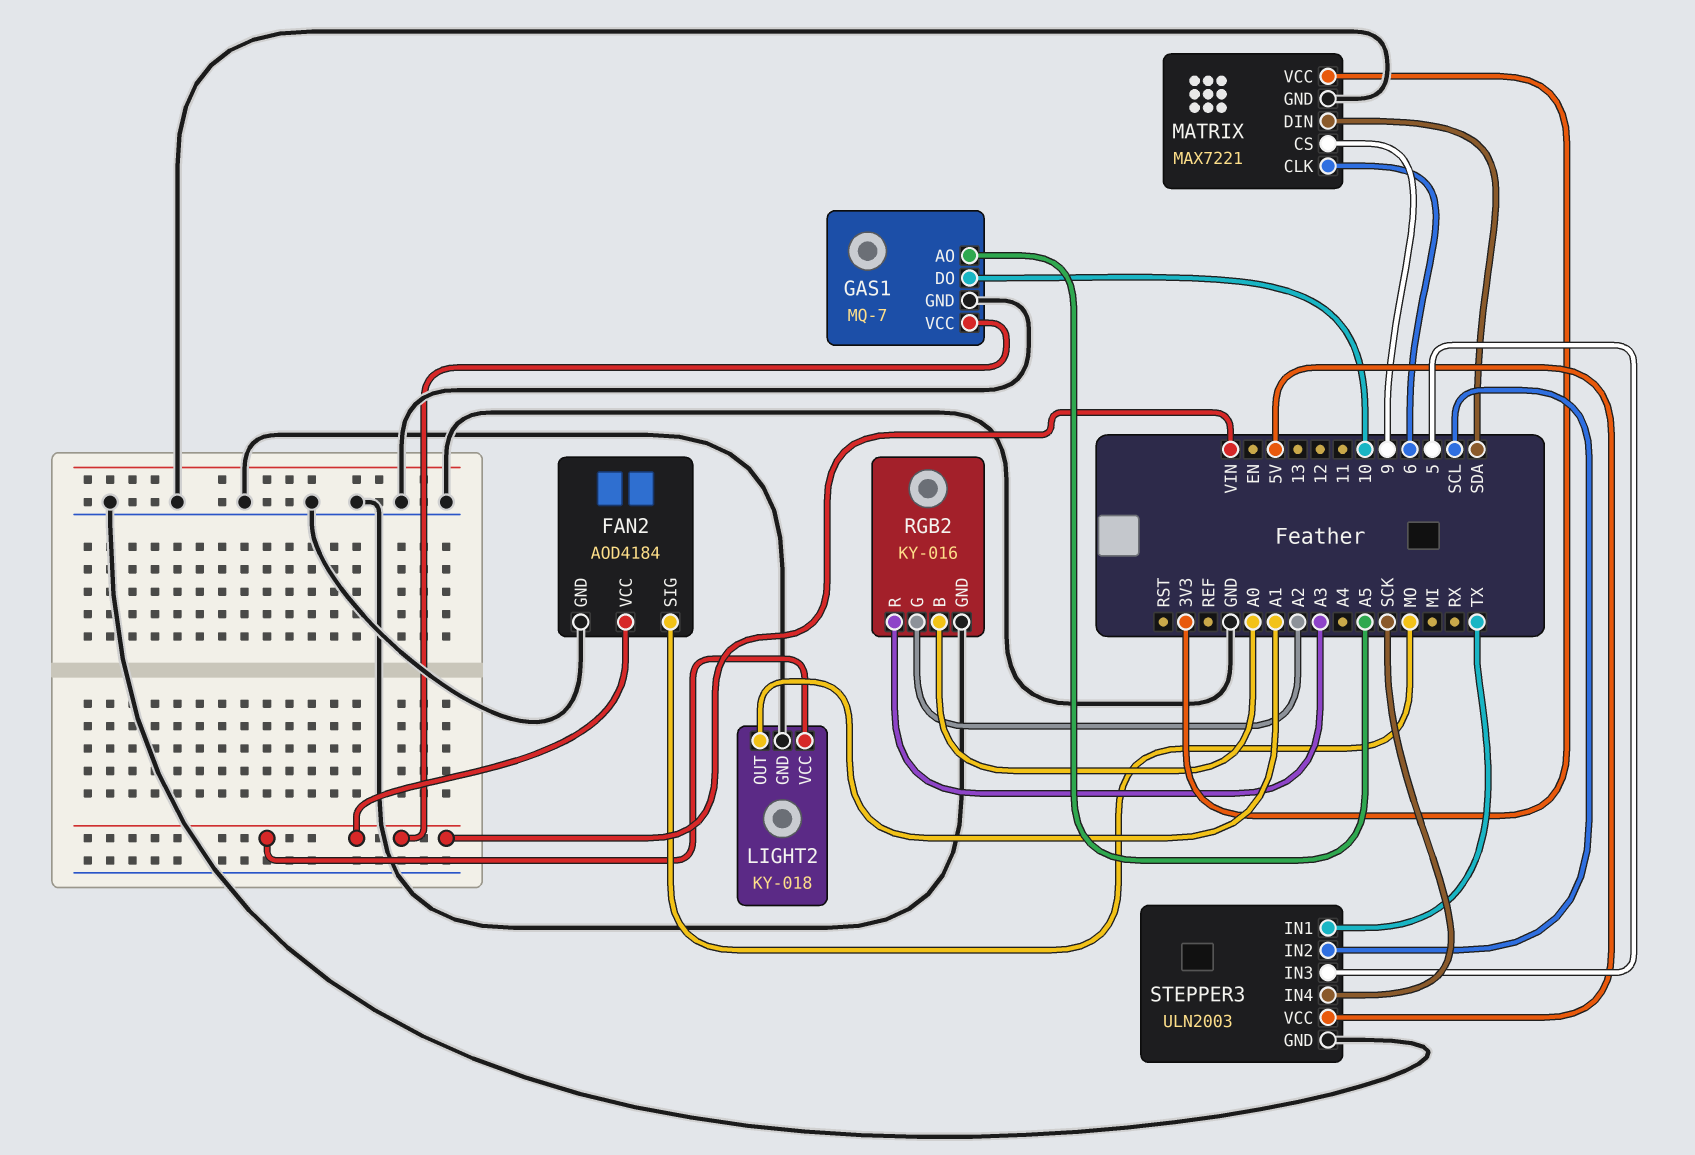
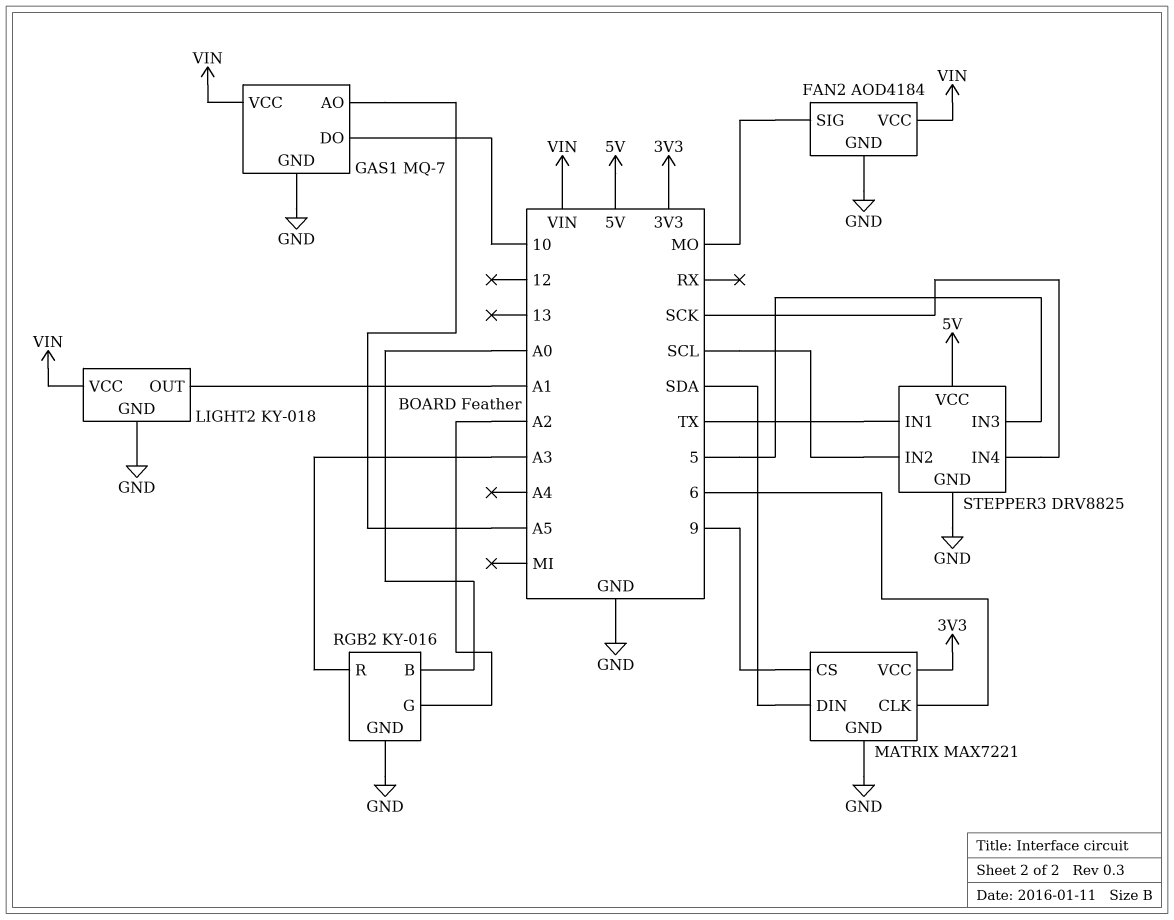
STEPPER3: ULN2003 -> DRV8825

